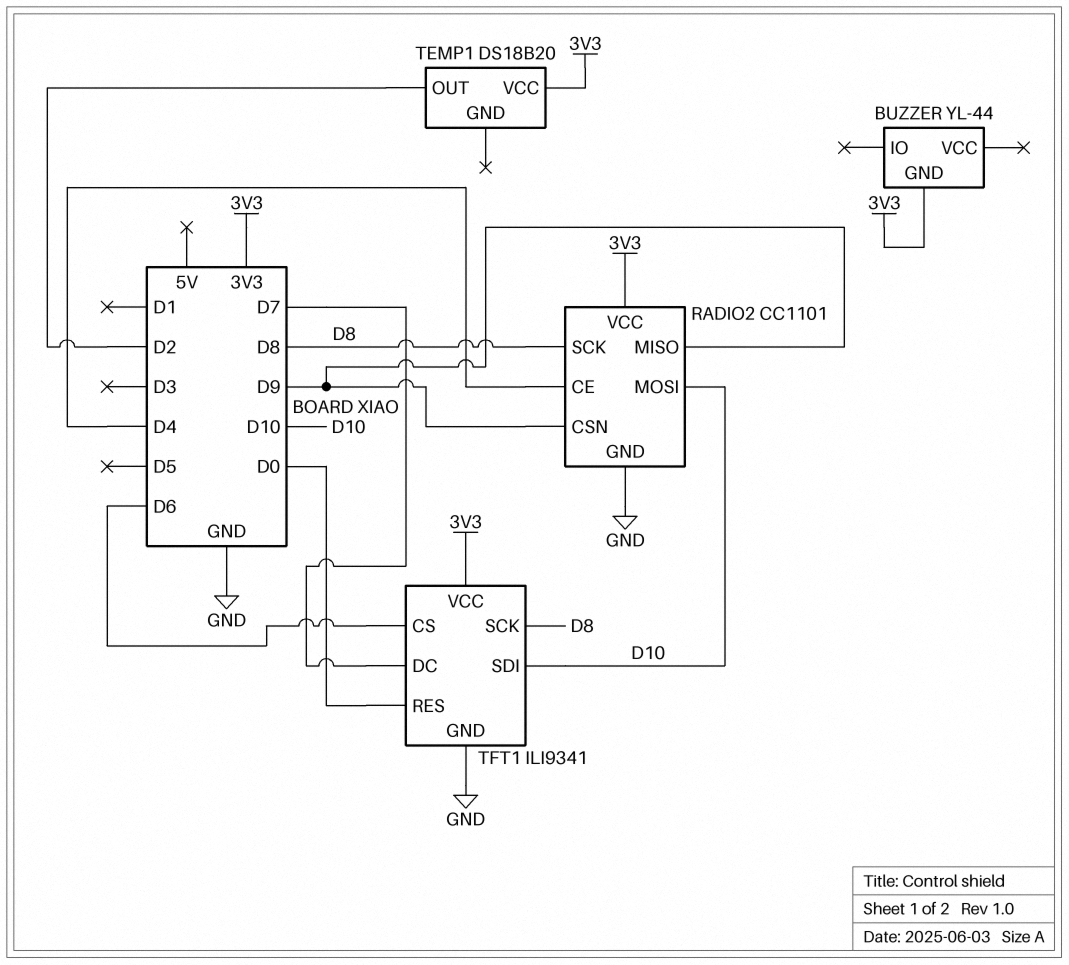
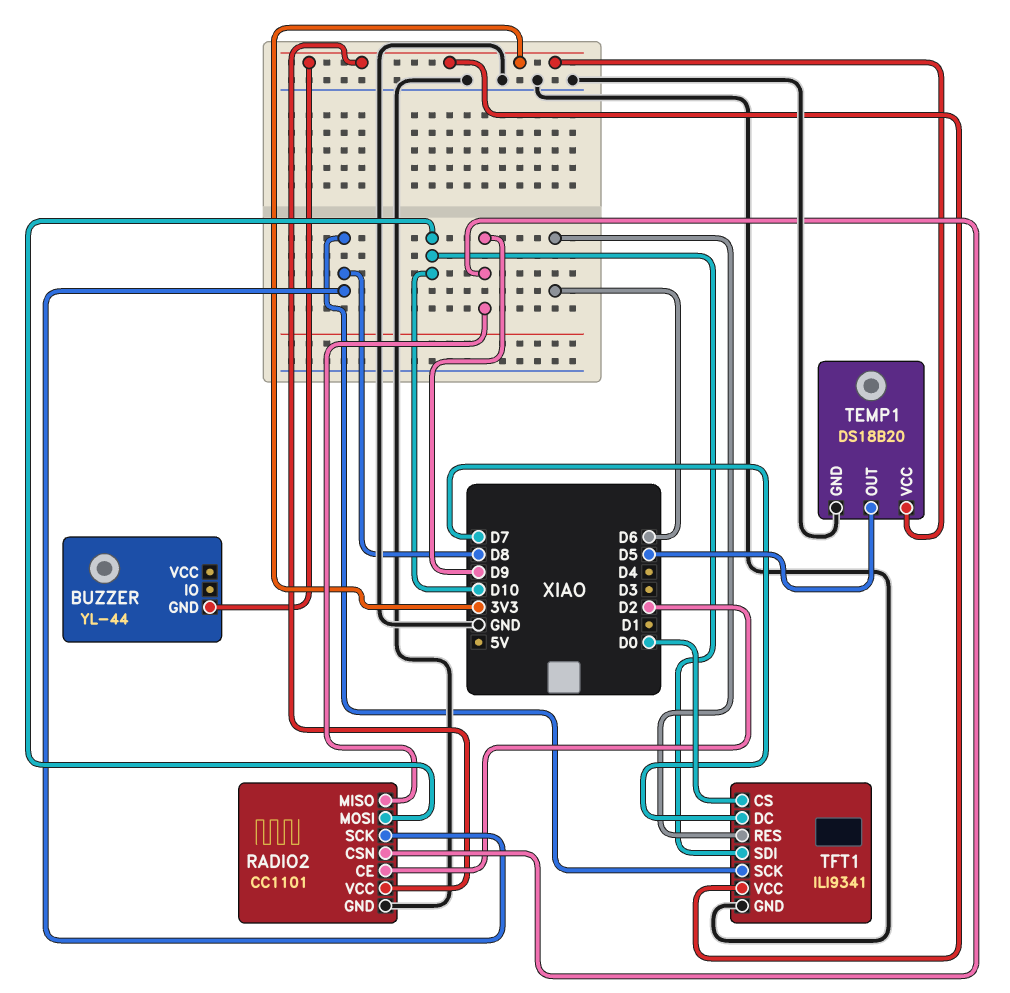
RADIO2 pin CE: D4 -> D2
TEMP1 pin GND: none -> GND
TEMP1 pin OUT: D2 -> D5
TFT1 pin CS: D6 -> D0
TFT1 pin RES: D0 -> D6

